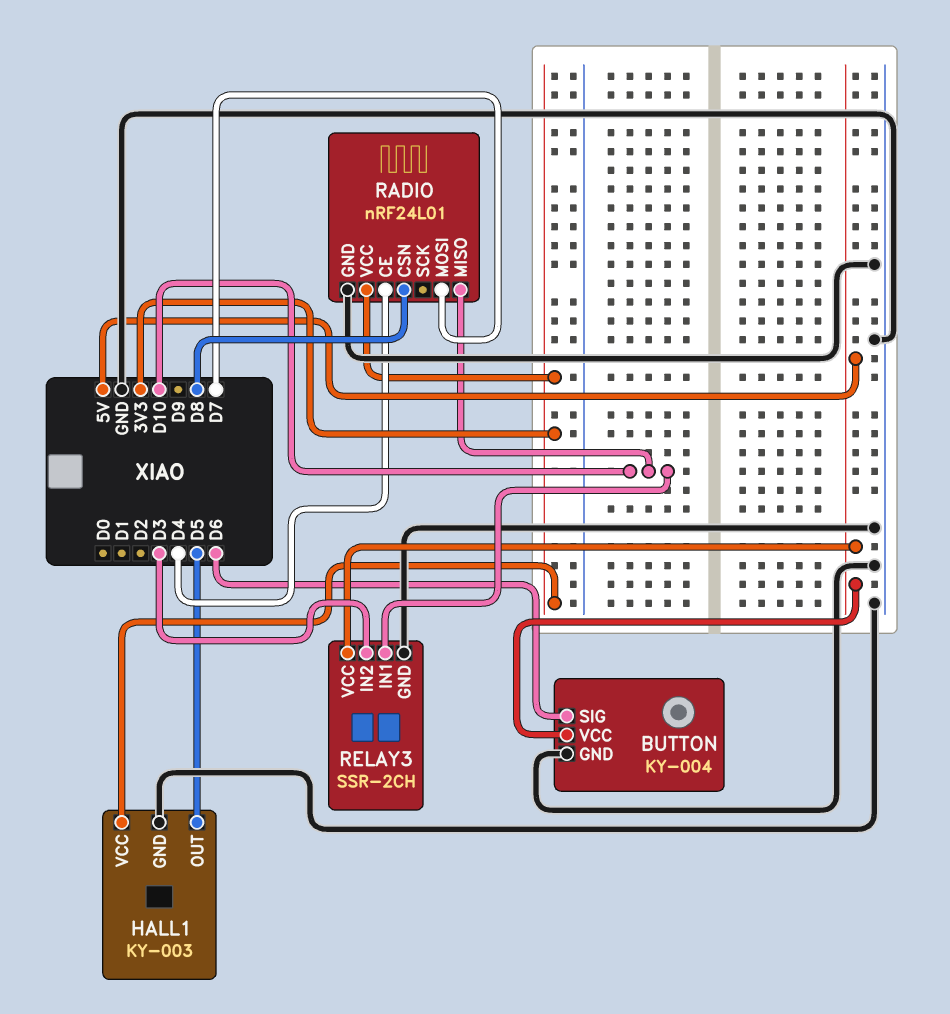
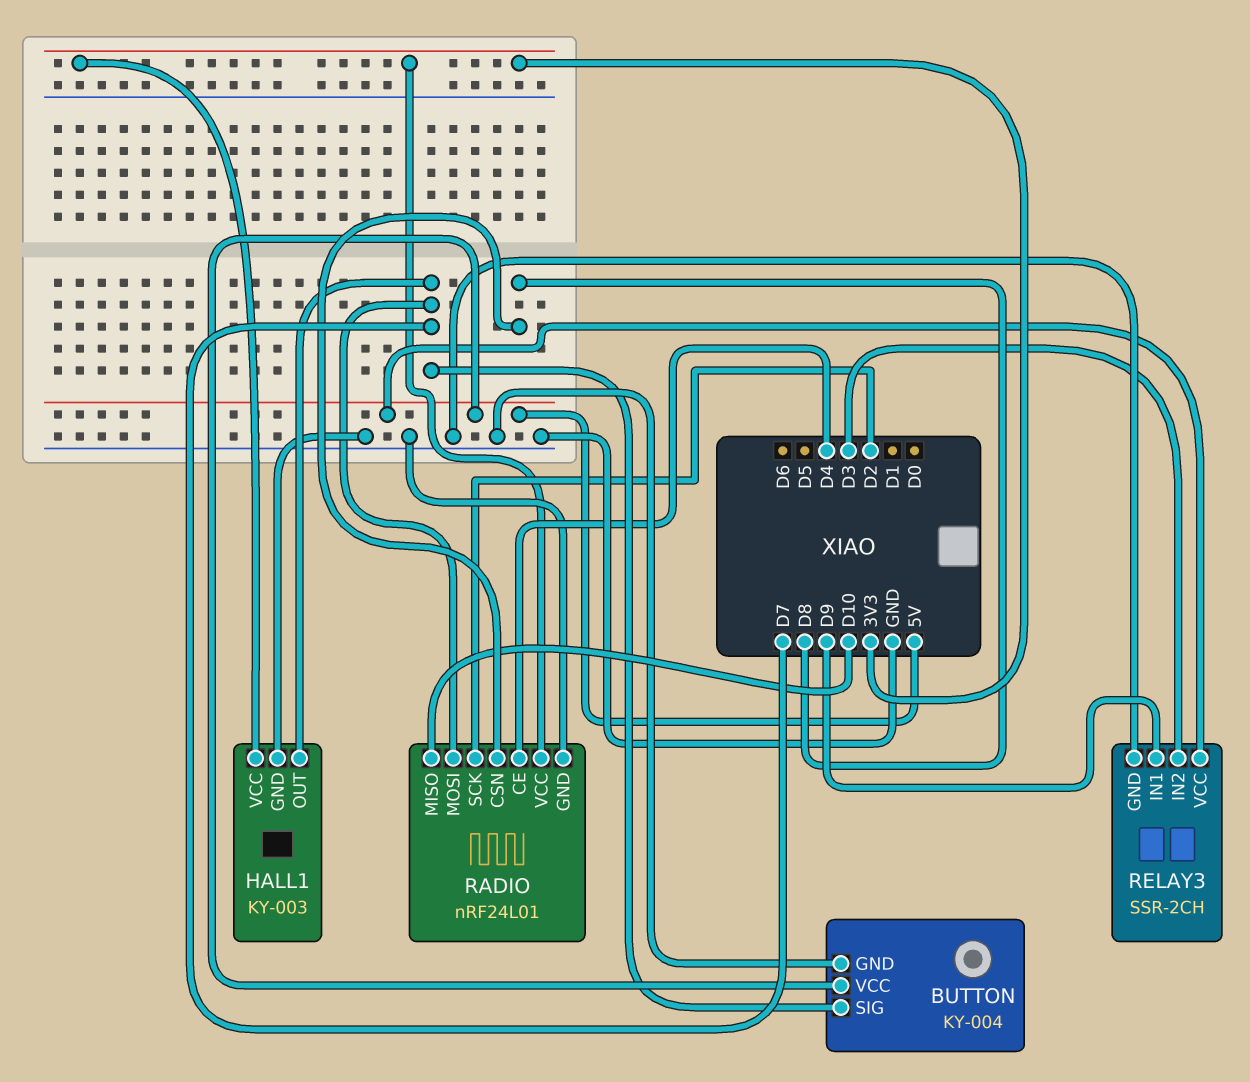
BUTTON pin SIG: D6 -> D7
HALL1 pin OUT: D5 -> D7
RADIO pin SCK: none -> D2
RELAY3 pin IN1: D10 -> D9

